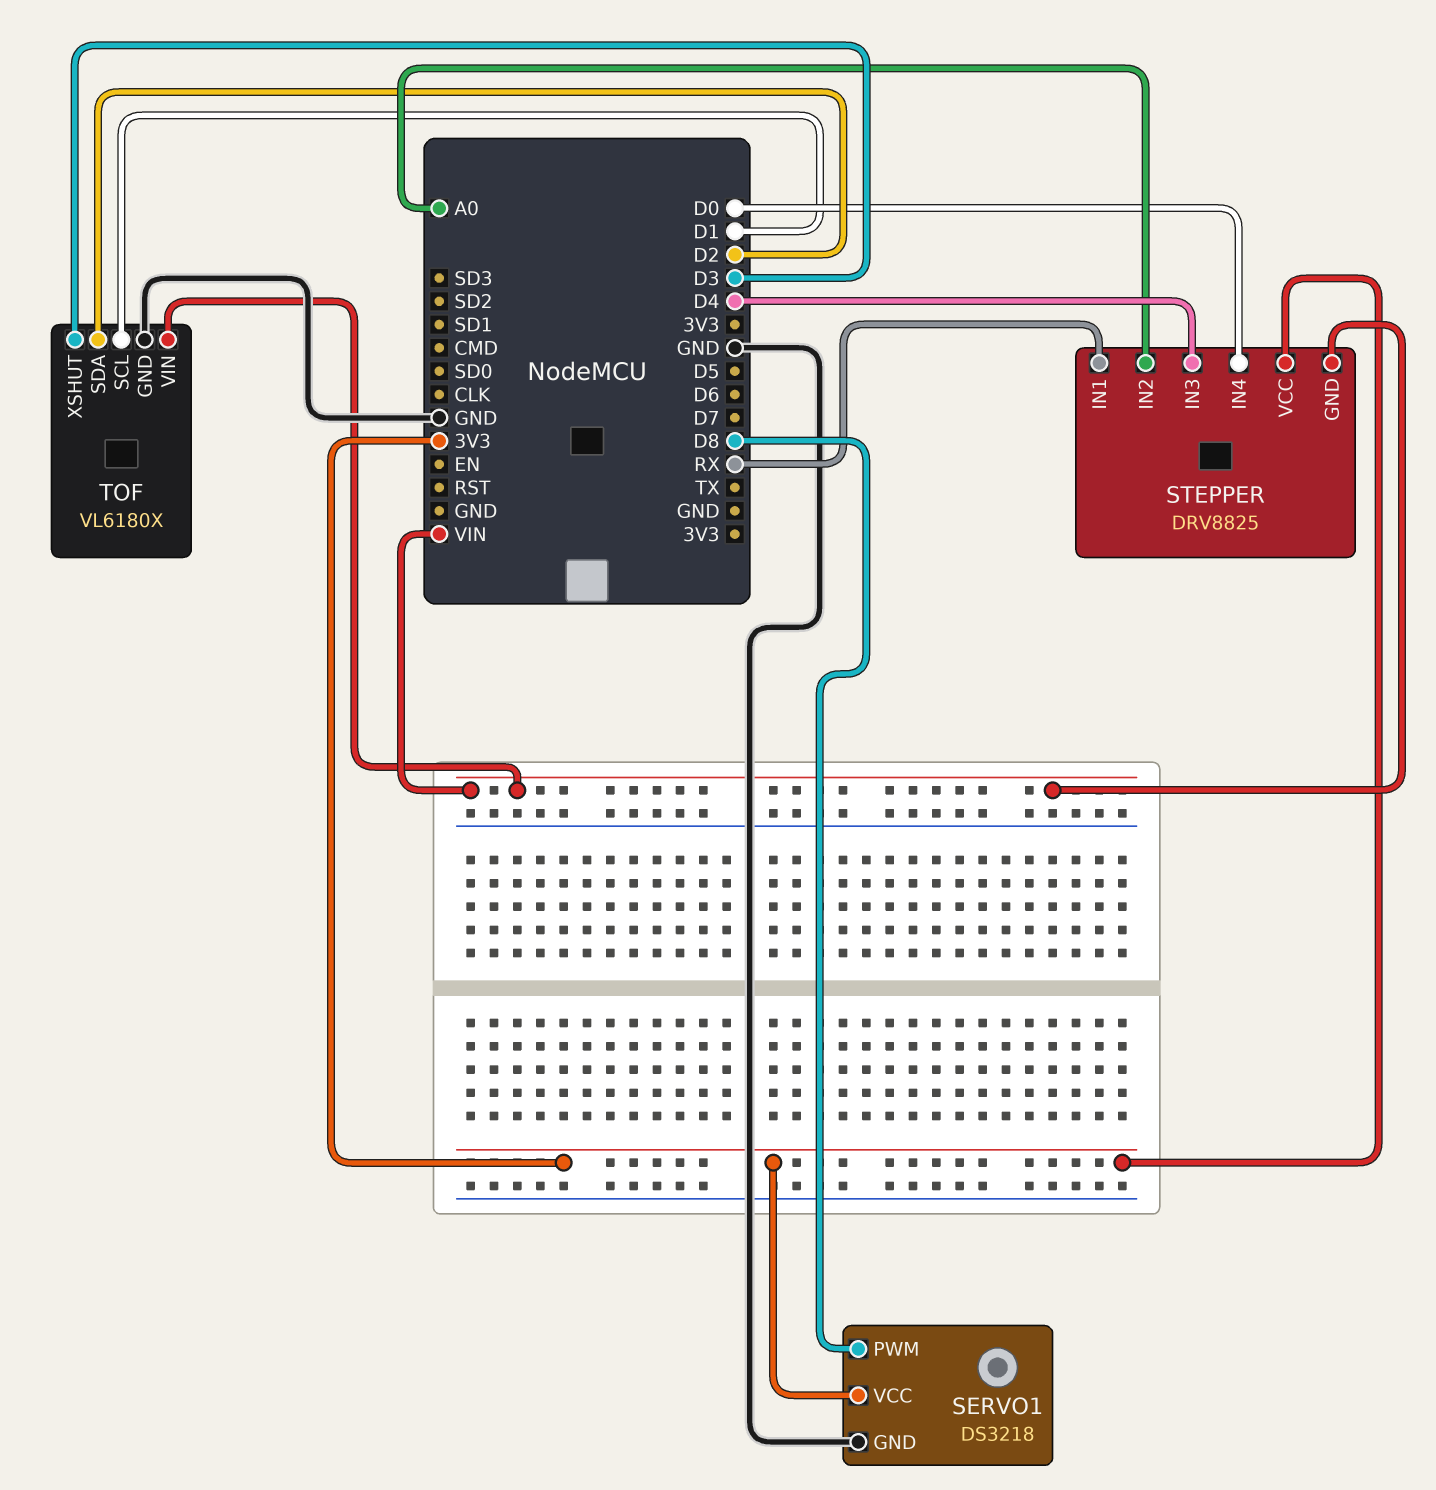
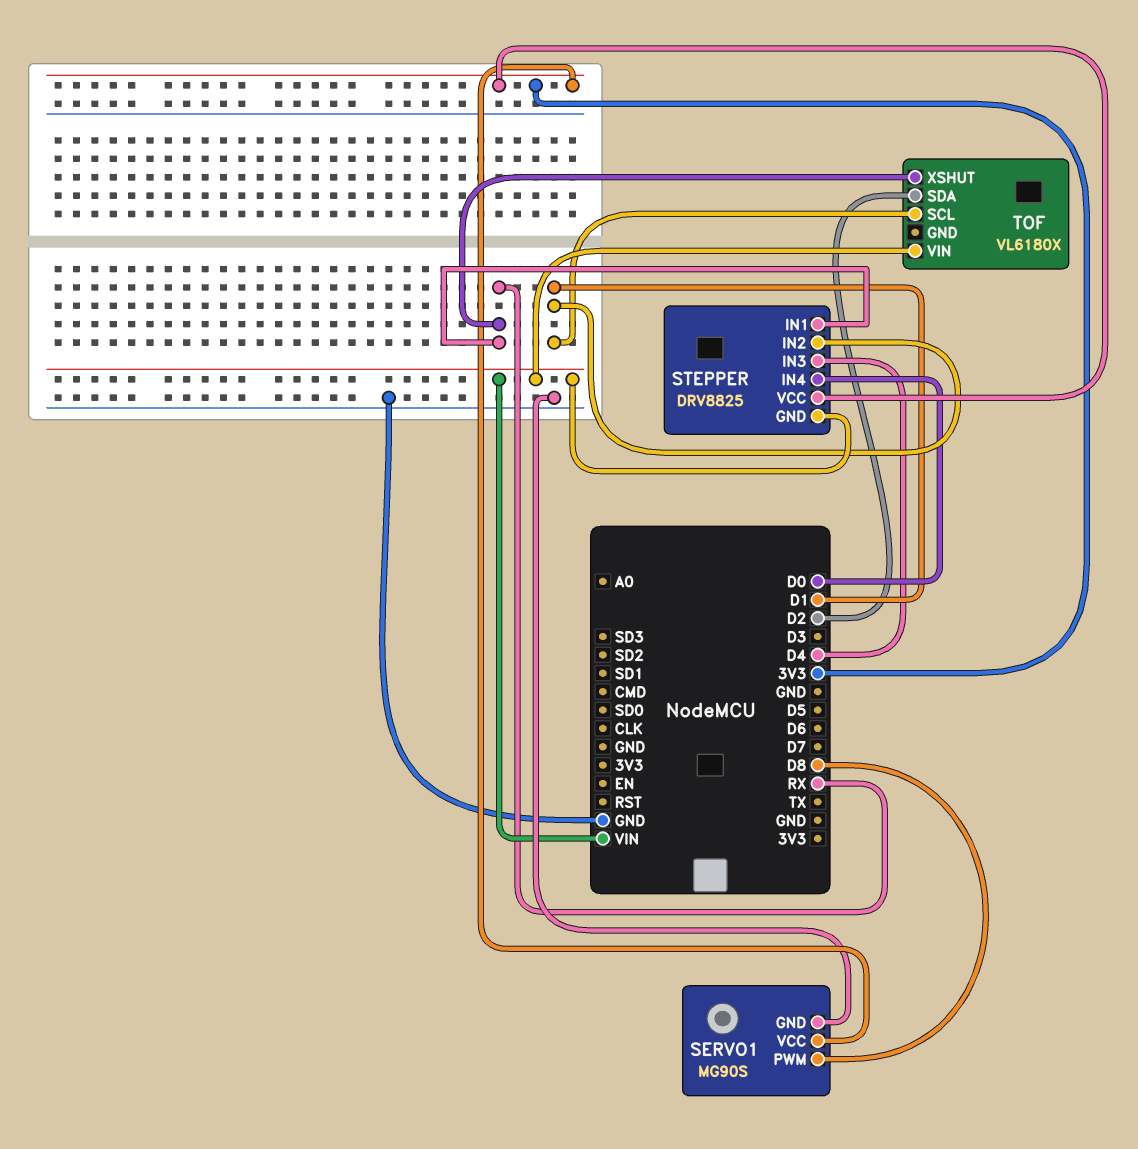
SERVO1: DS3218 -> MG90S
STEPPER pin IN2: A0 -> D1
TOF pin GND: GND -> none
TOF pin XSHUT: D3 -> RX

